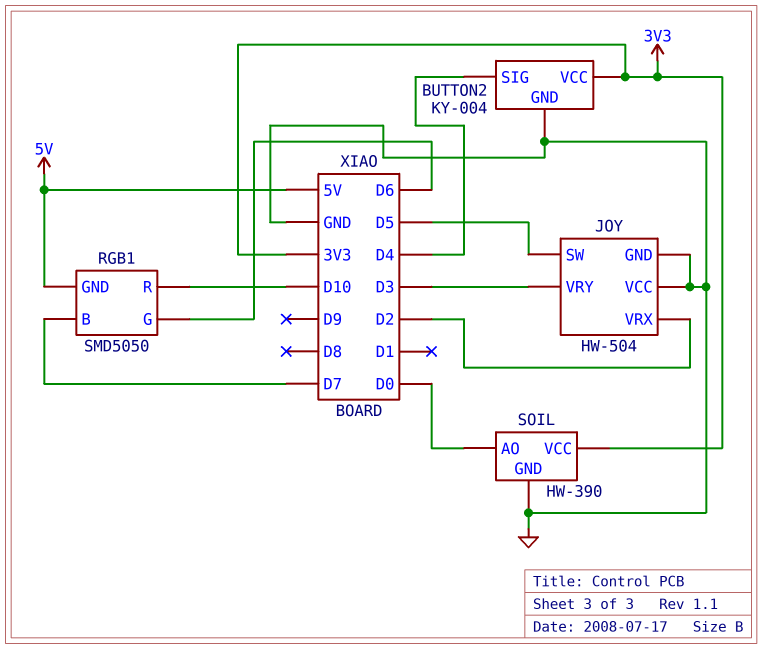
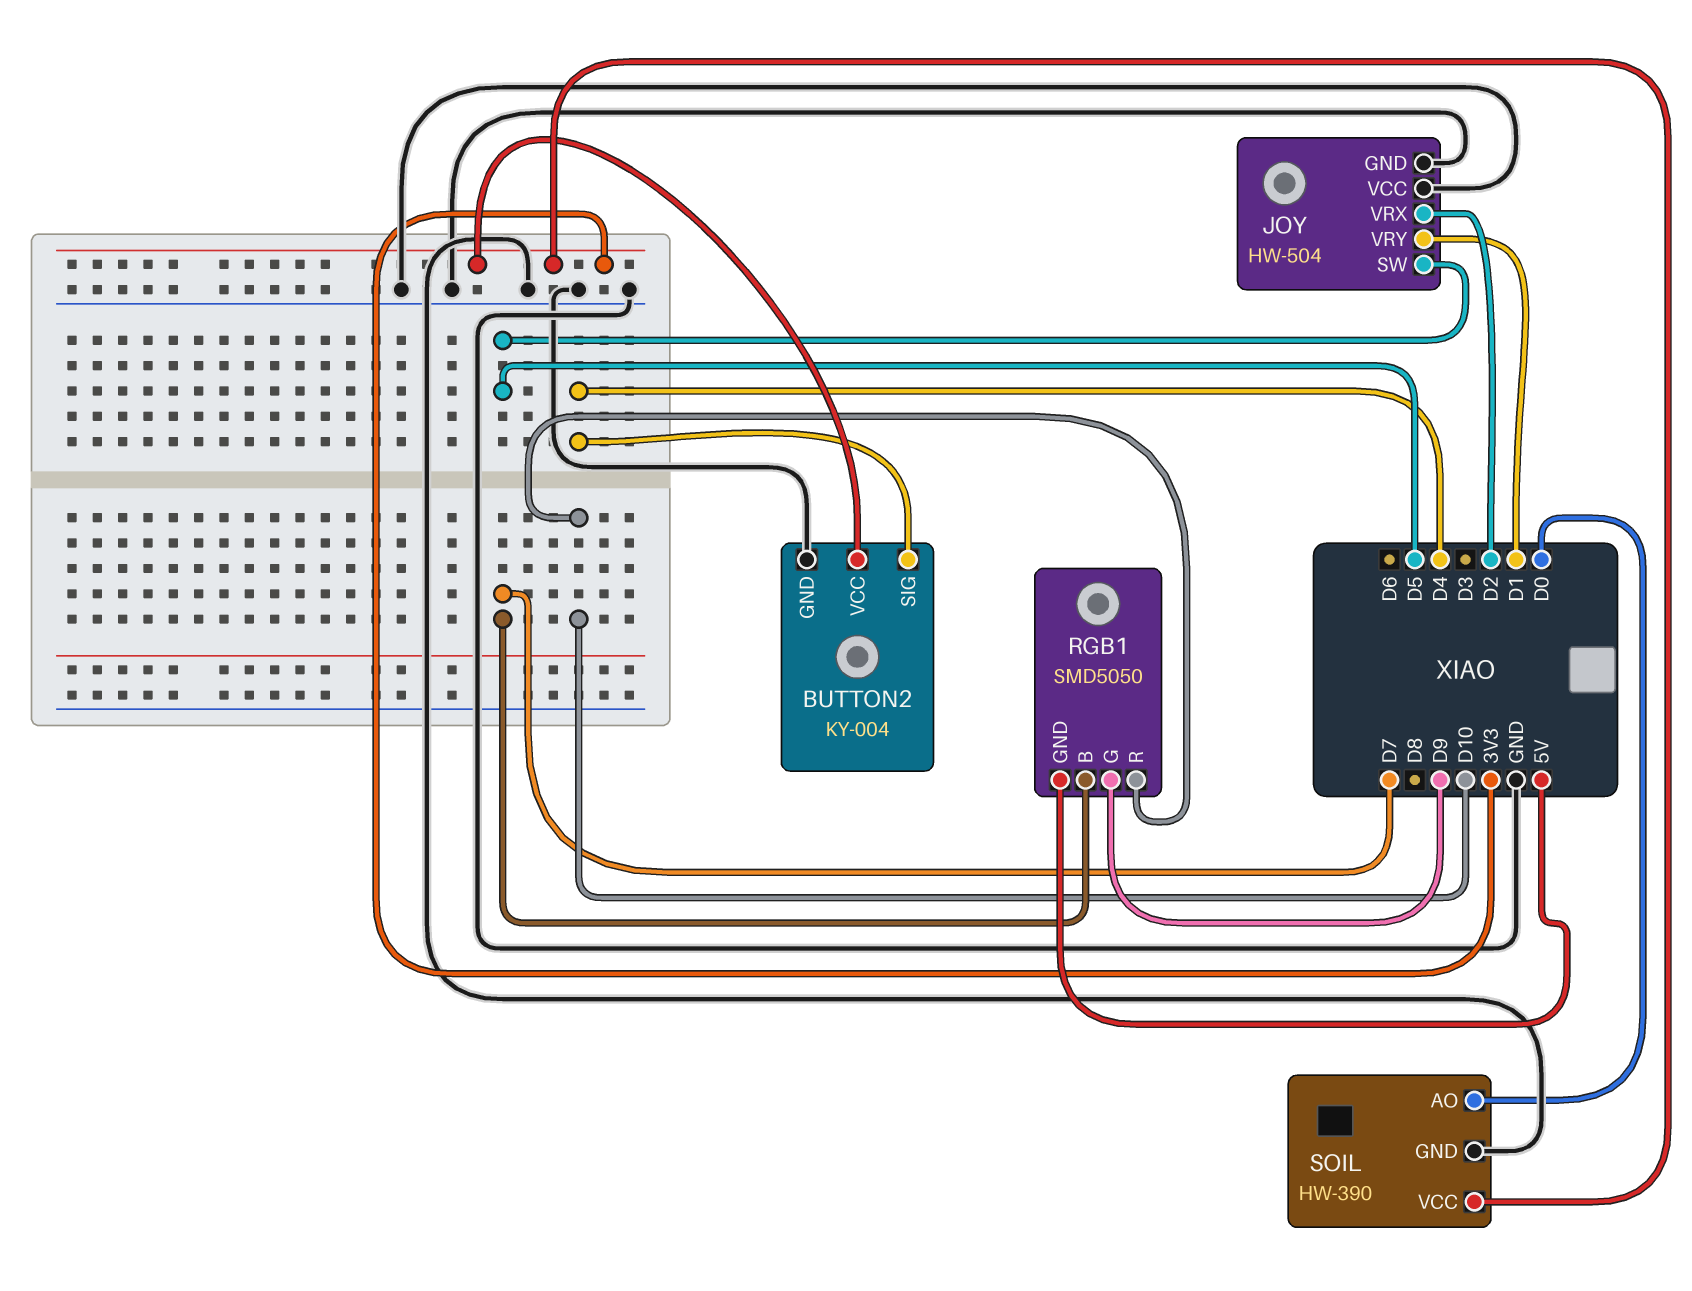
JOY pin VRY: D3 -> D1
RGB1 pin G: D6 -> D9

